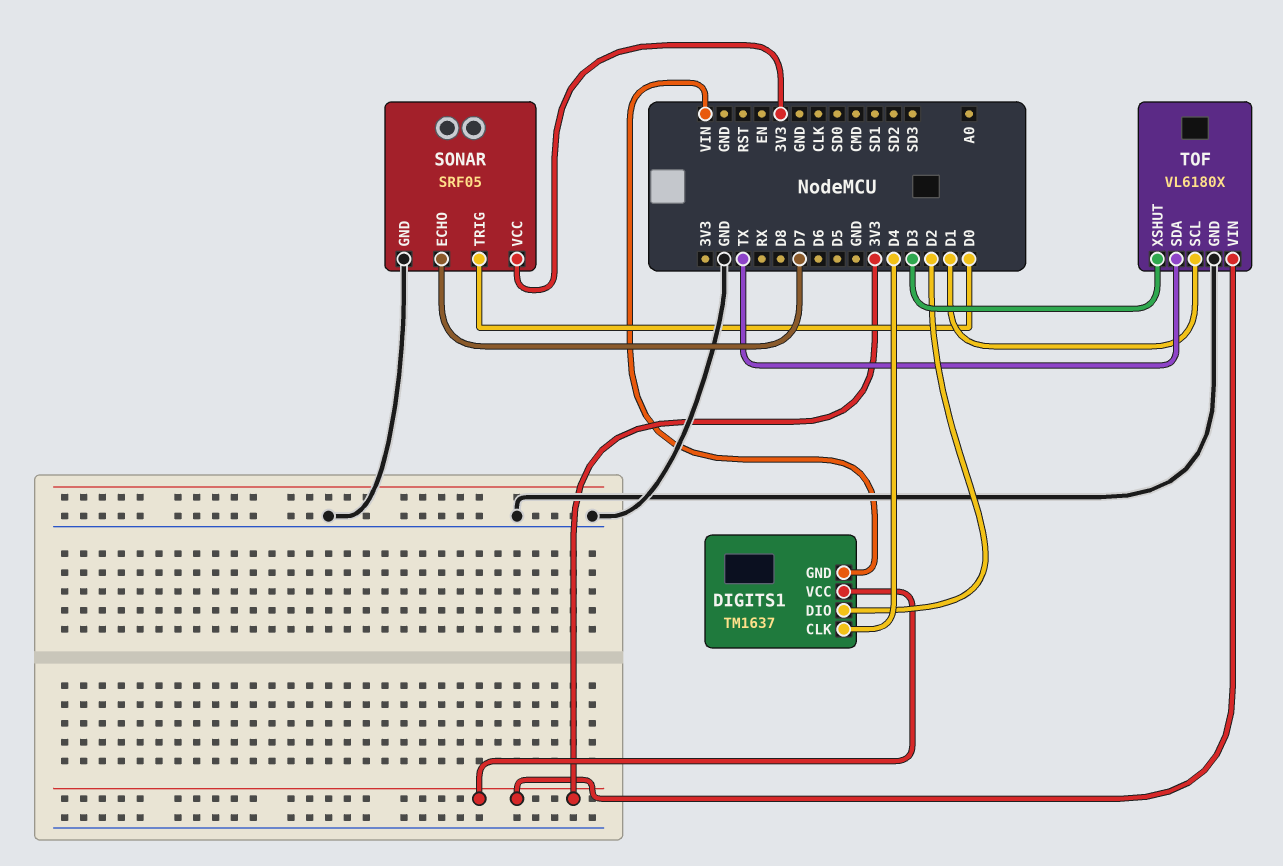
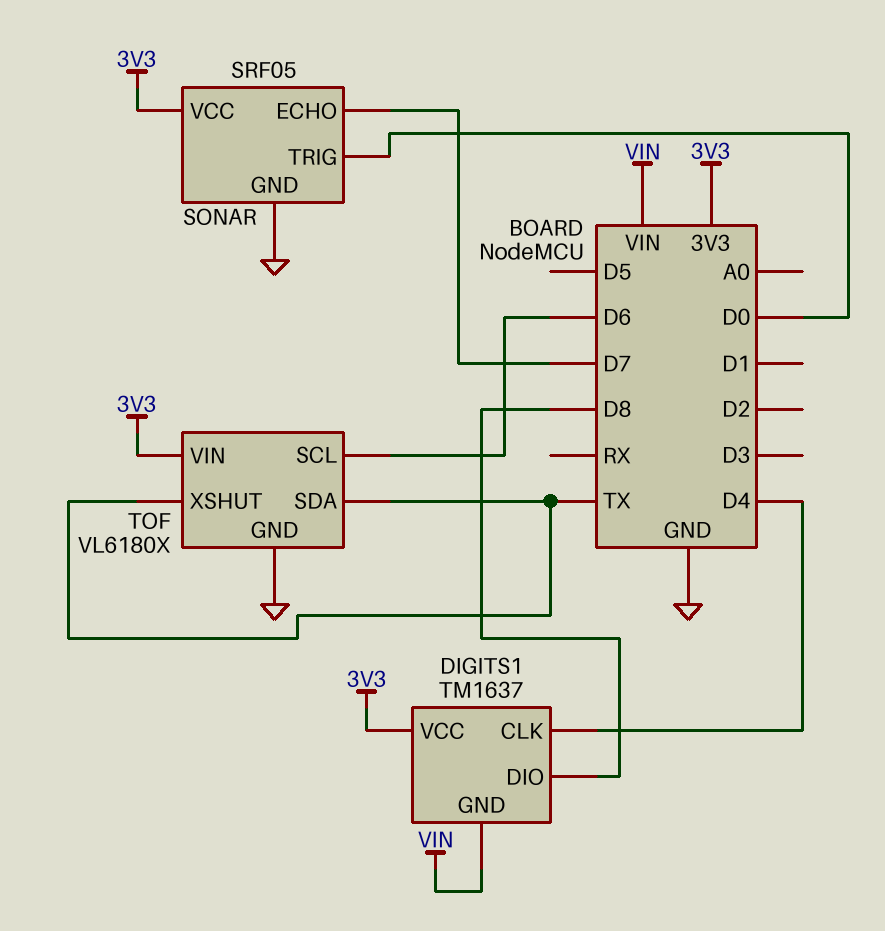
DIGITS1 pin DIO: D2 -> D8
TOF pin SCL: D1 -> D6
TOF pin XSHUT: D3 -> TX

